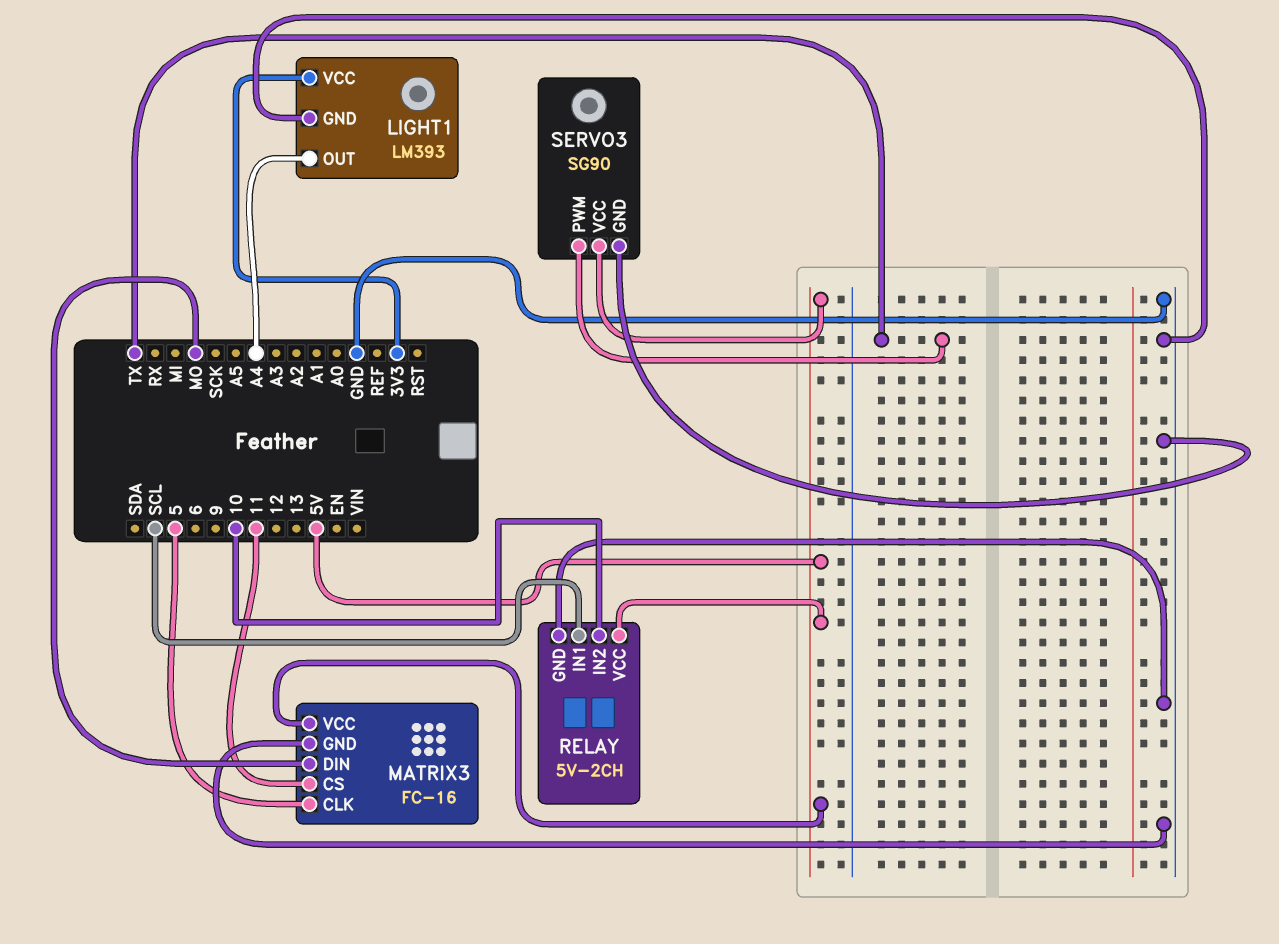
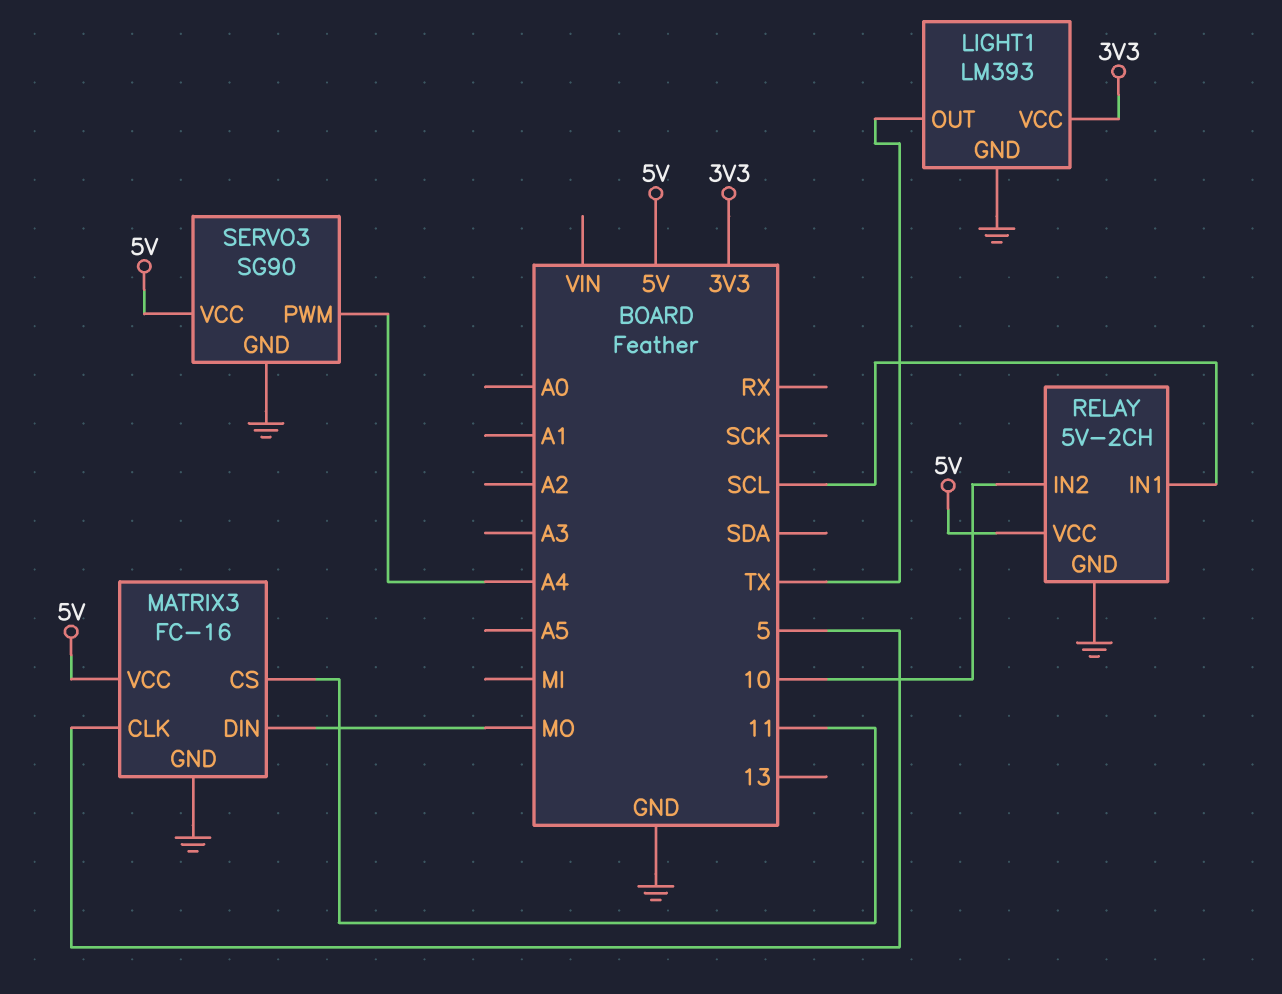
LIGHT1 pin OUT: A4 -> TX
SERVO3 pin PWM: TX -> A4

